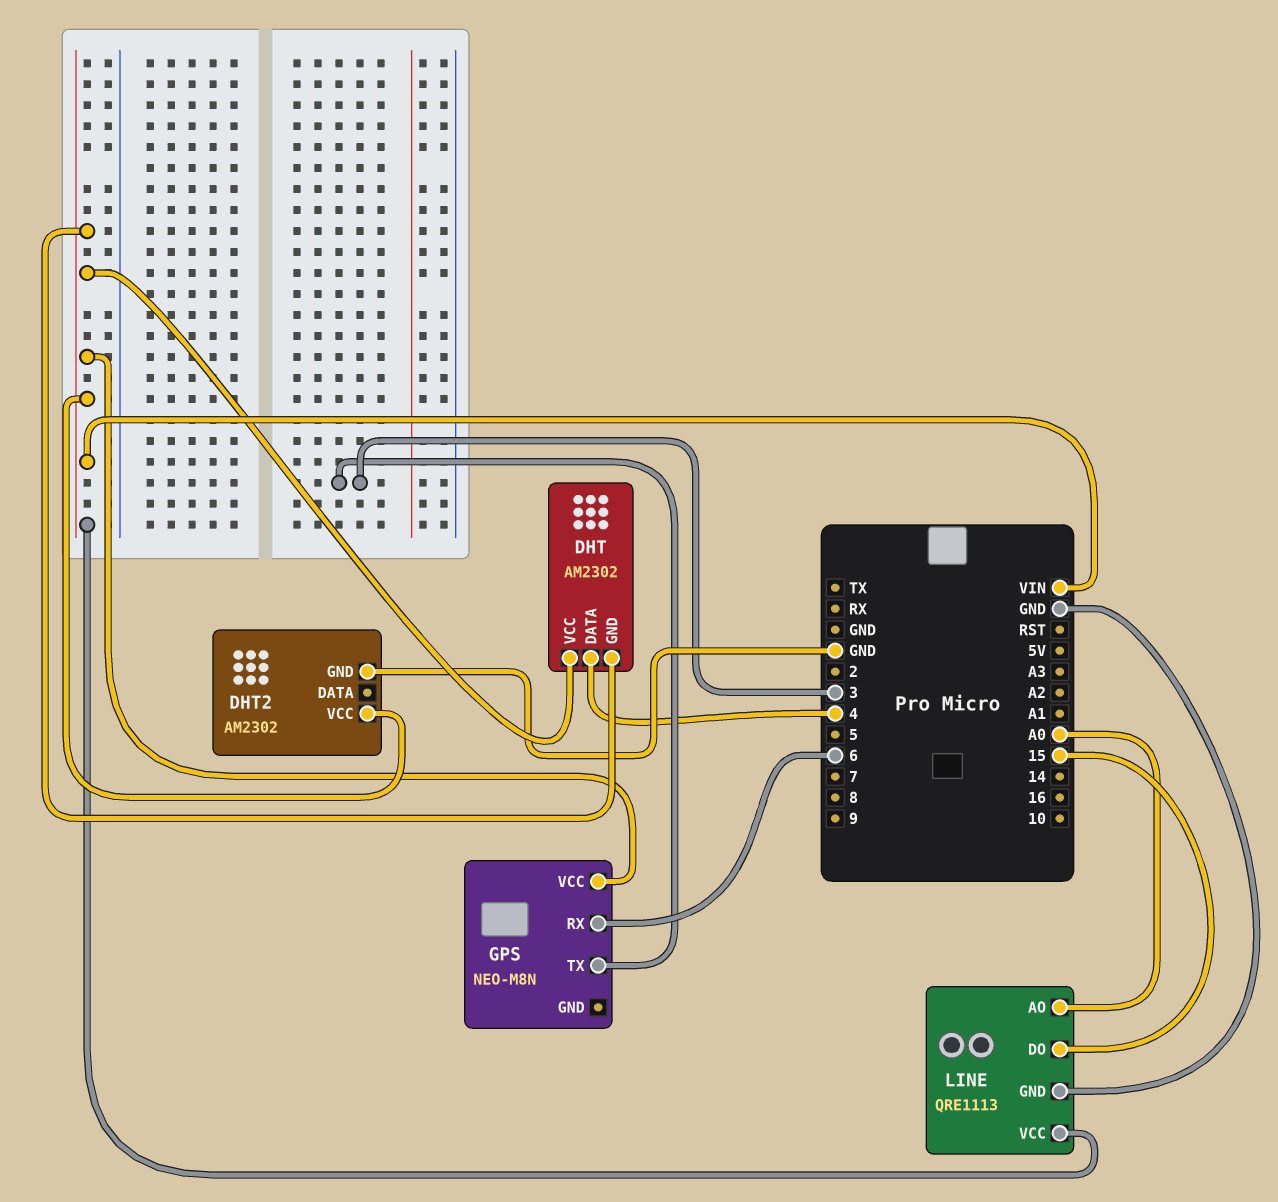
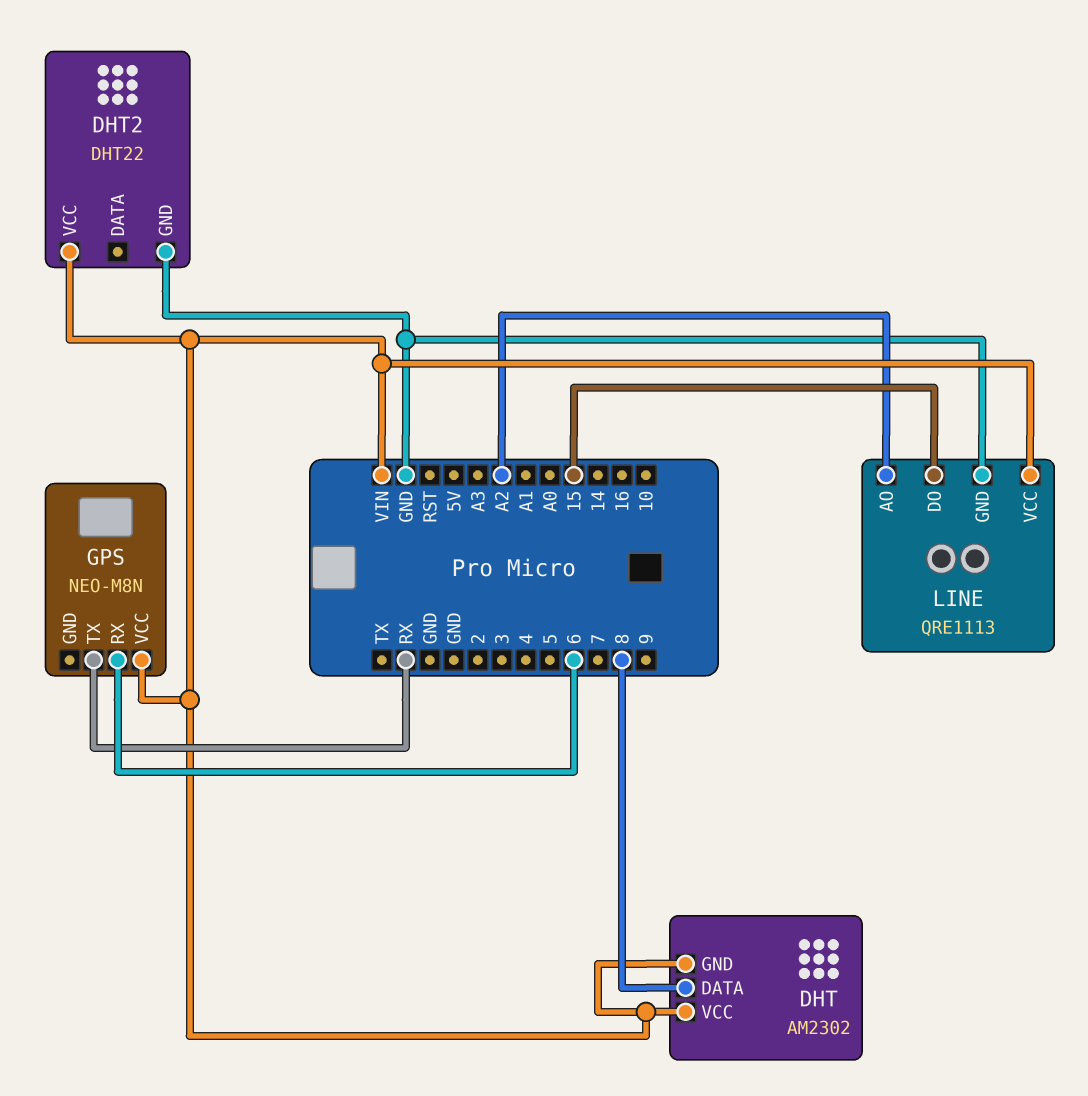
DHT pin DATA: 4 -> 8
DHT2: AM2302 -> DHT22
GPS pin TX: 3 -> RX
LINE pin AO: A0 -> A2

